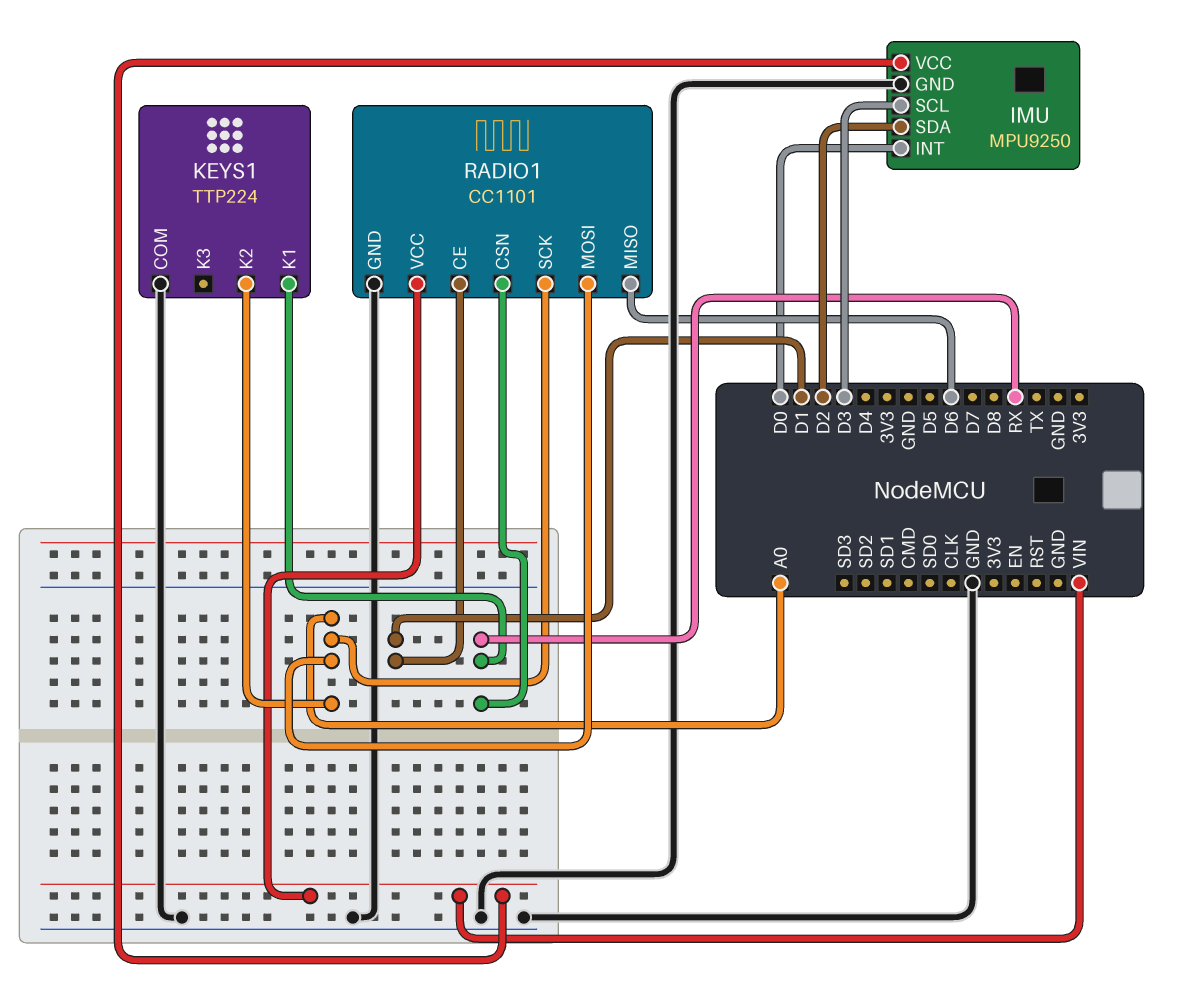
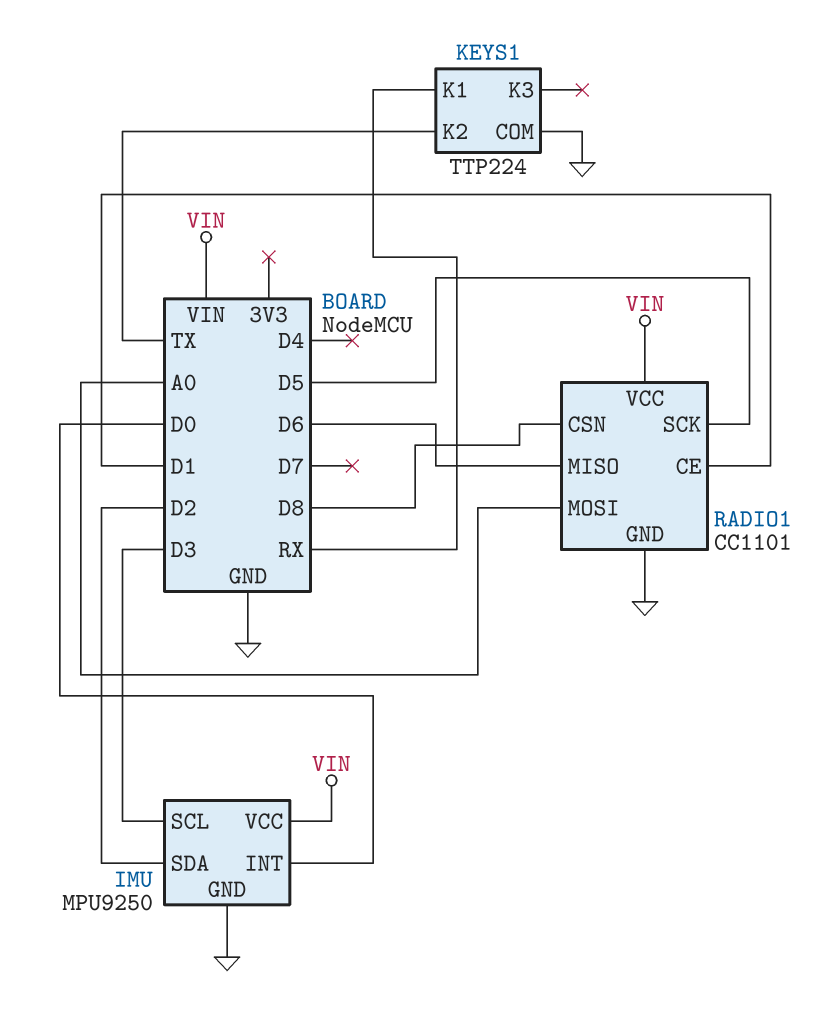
KEYS1 pin K2: A0 -> TX
RADIO1 pin CSN: RX -> D8
RADIO1 pin SCK: A0 -> D5

